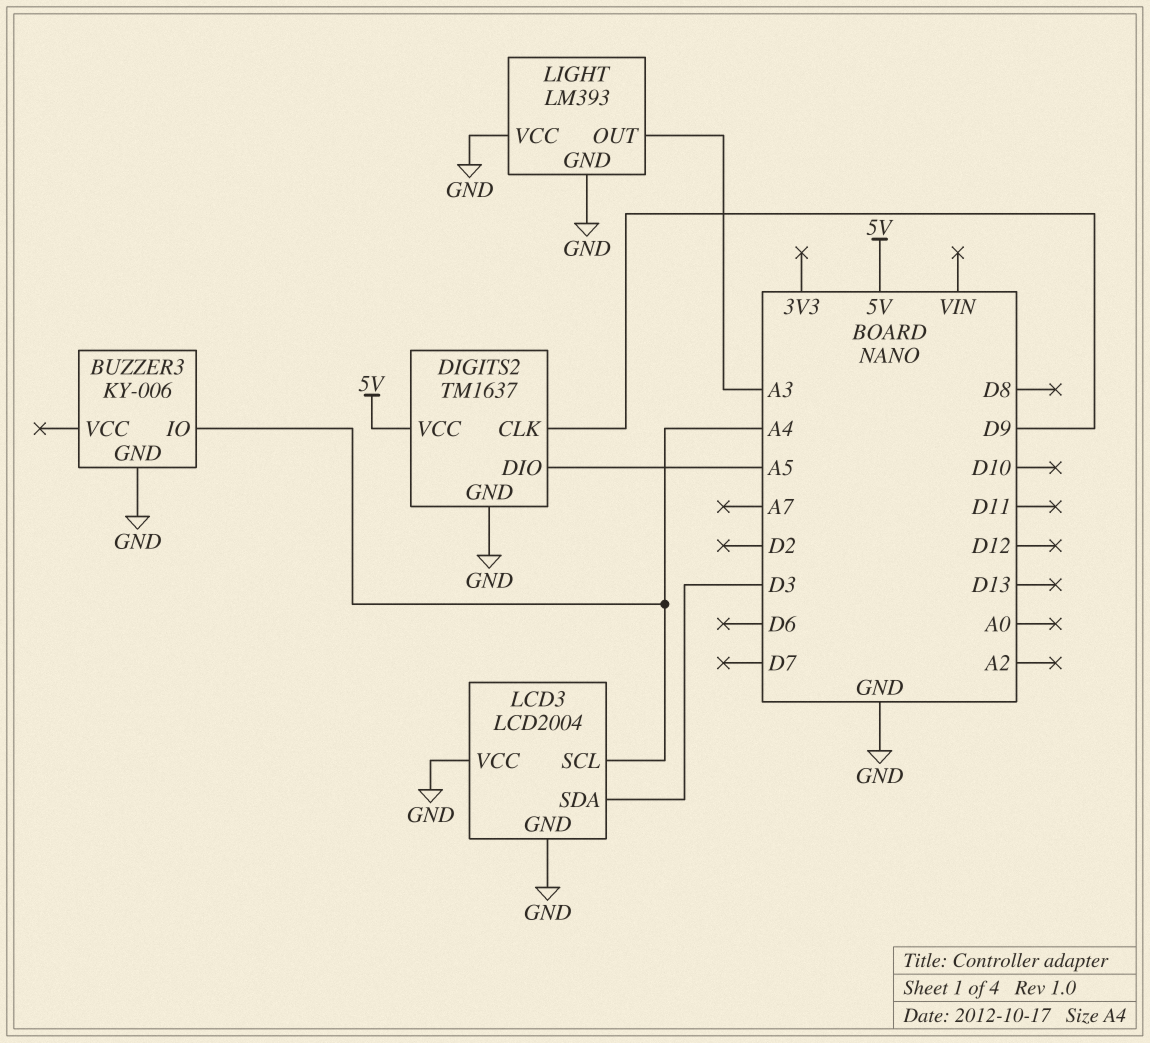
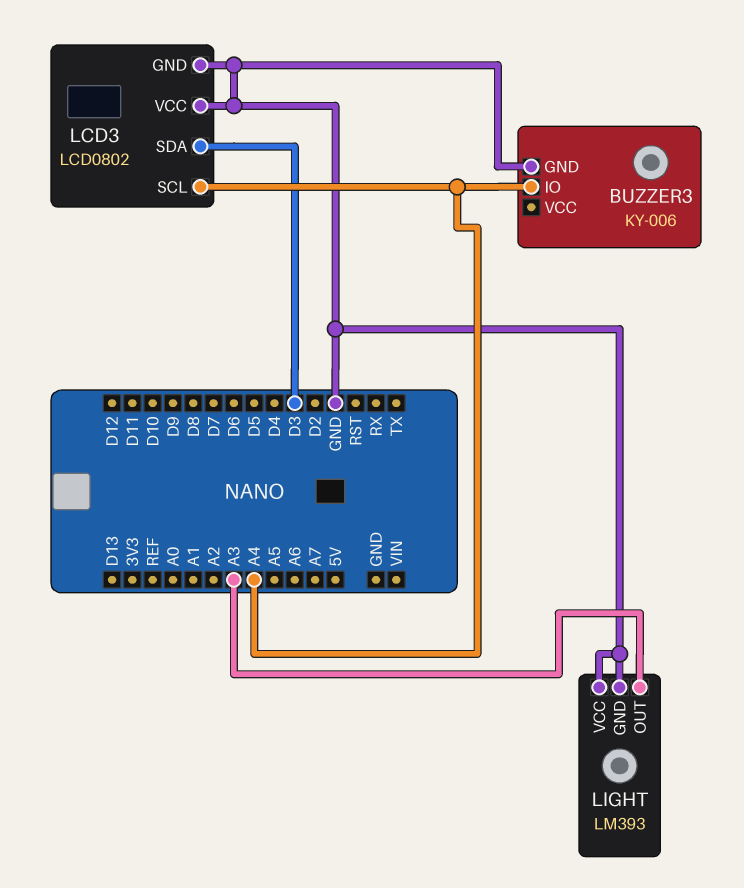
DIGITS2: TM1637 -> none
DIGITS2 pin CLK: D9 -> none
DIGITS2 pin DIO: A5 -> none
DIGITS2 pin GND: GND -> none
DIGITS2 pin VCC: 5V -> none
LCD3: LCD2004 -> LCD0802

